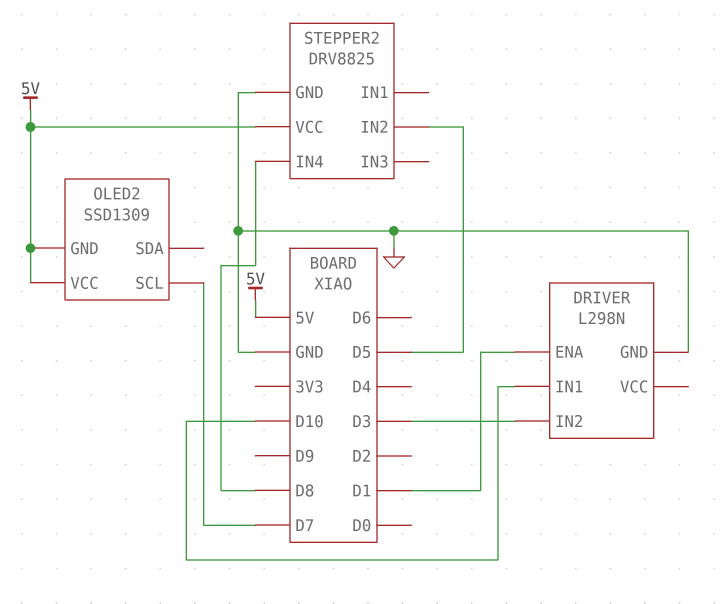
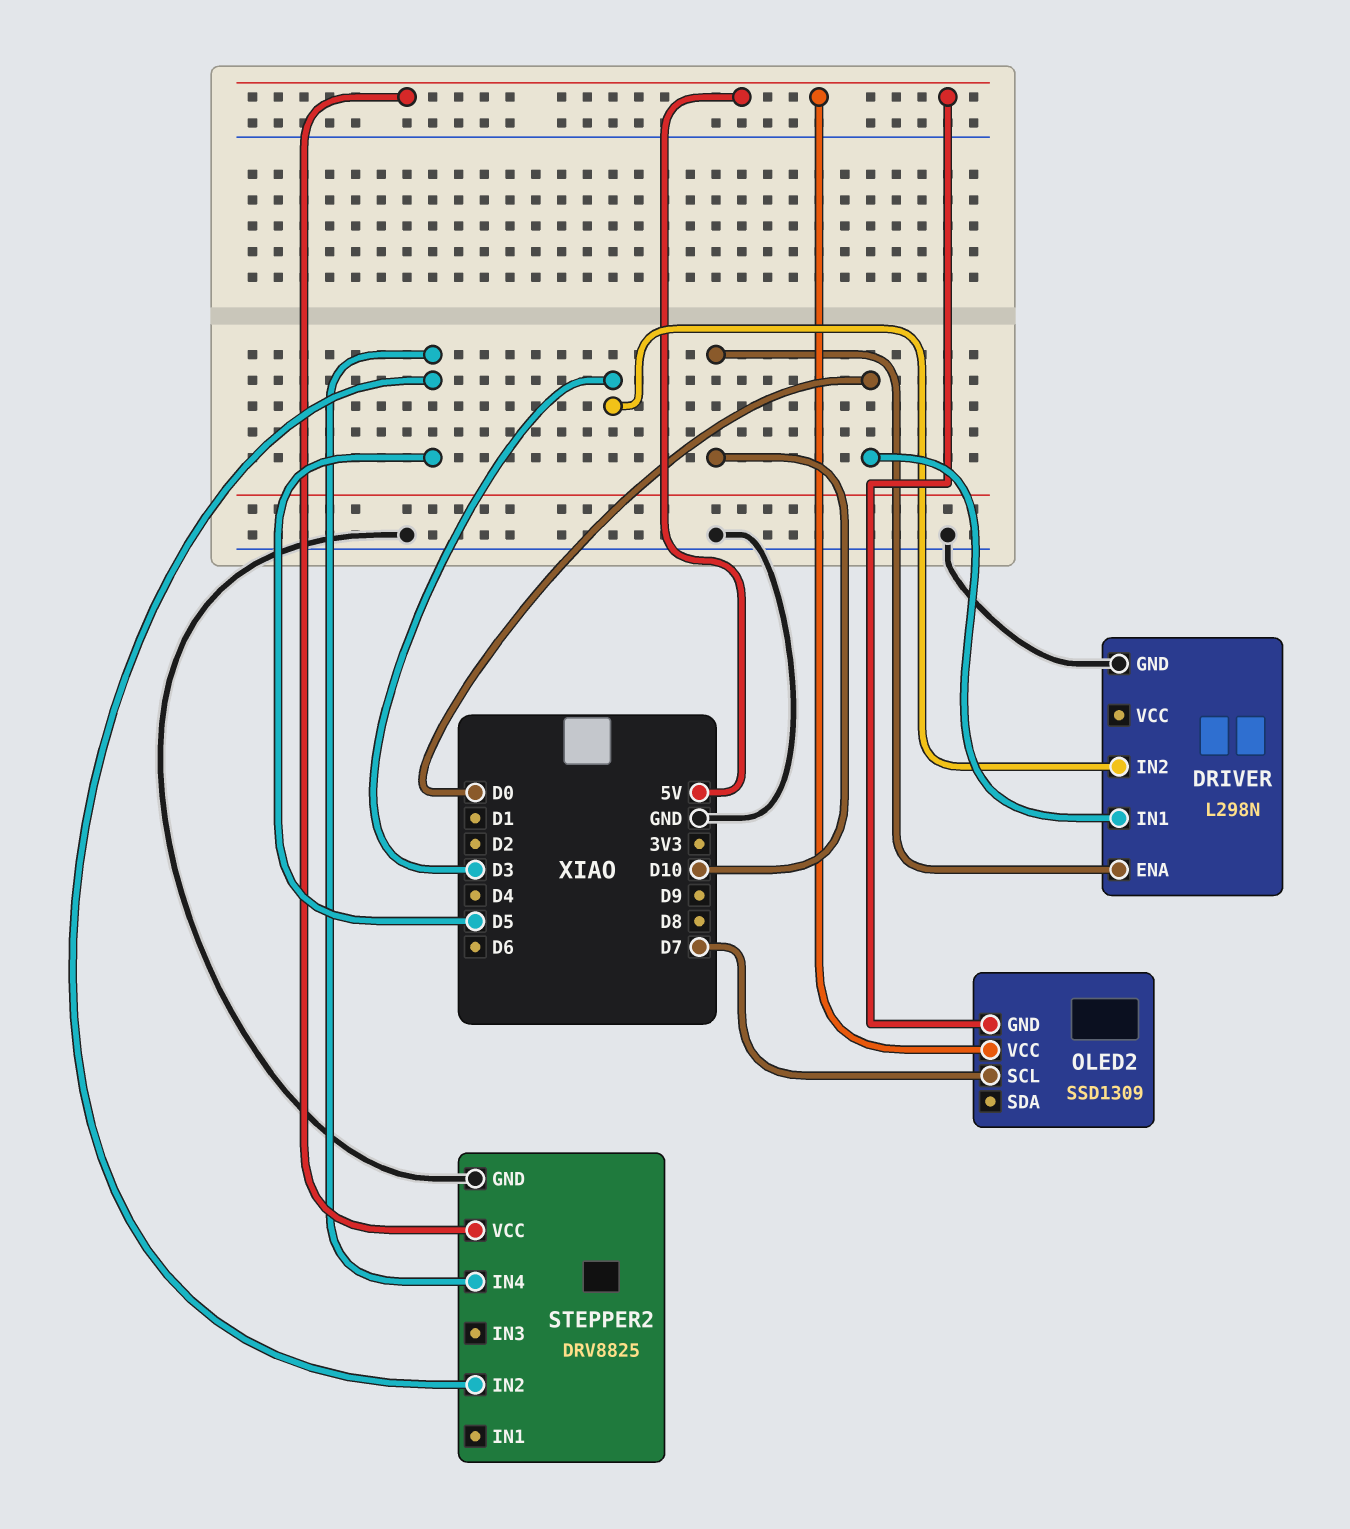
DRIVER pin ENA: D1 -> D10
DRIVER pin IN1: D10 -> D0
STEPPER2 pin IN4: D8 -> D5

